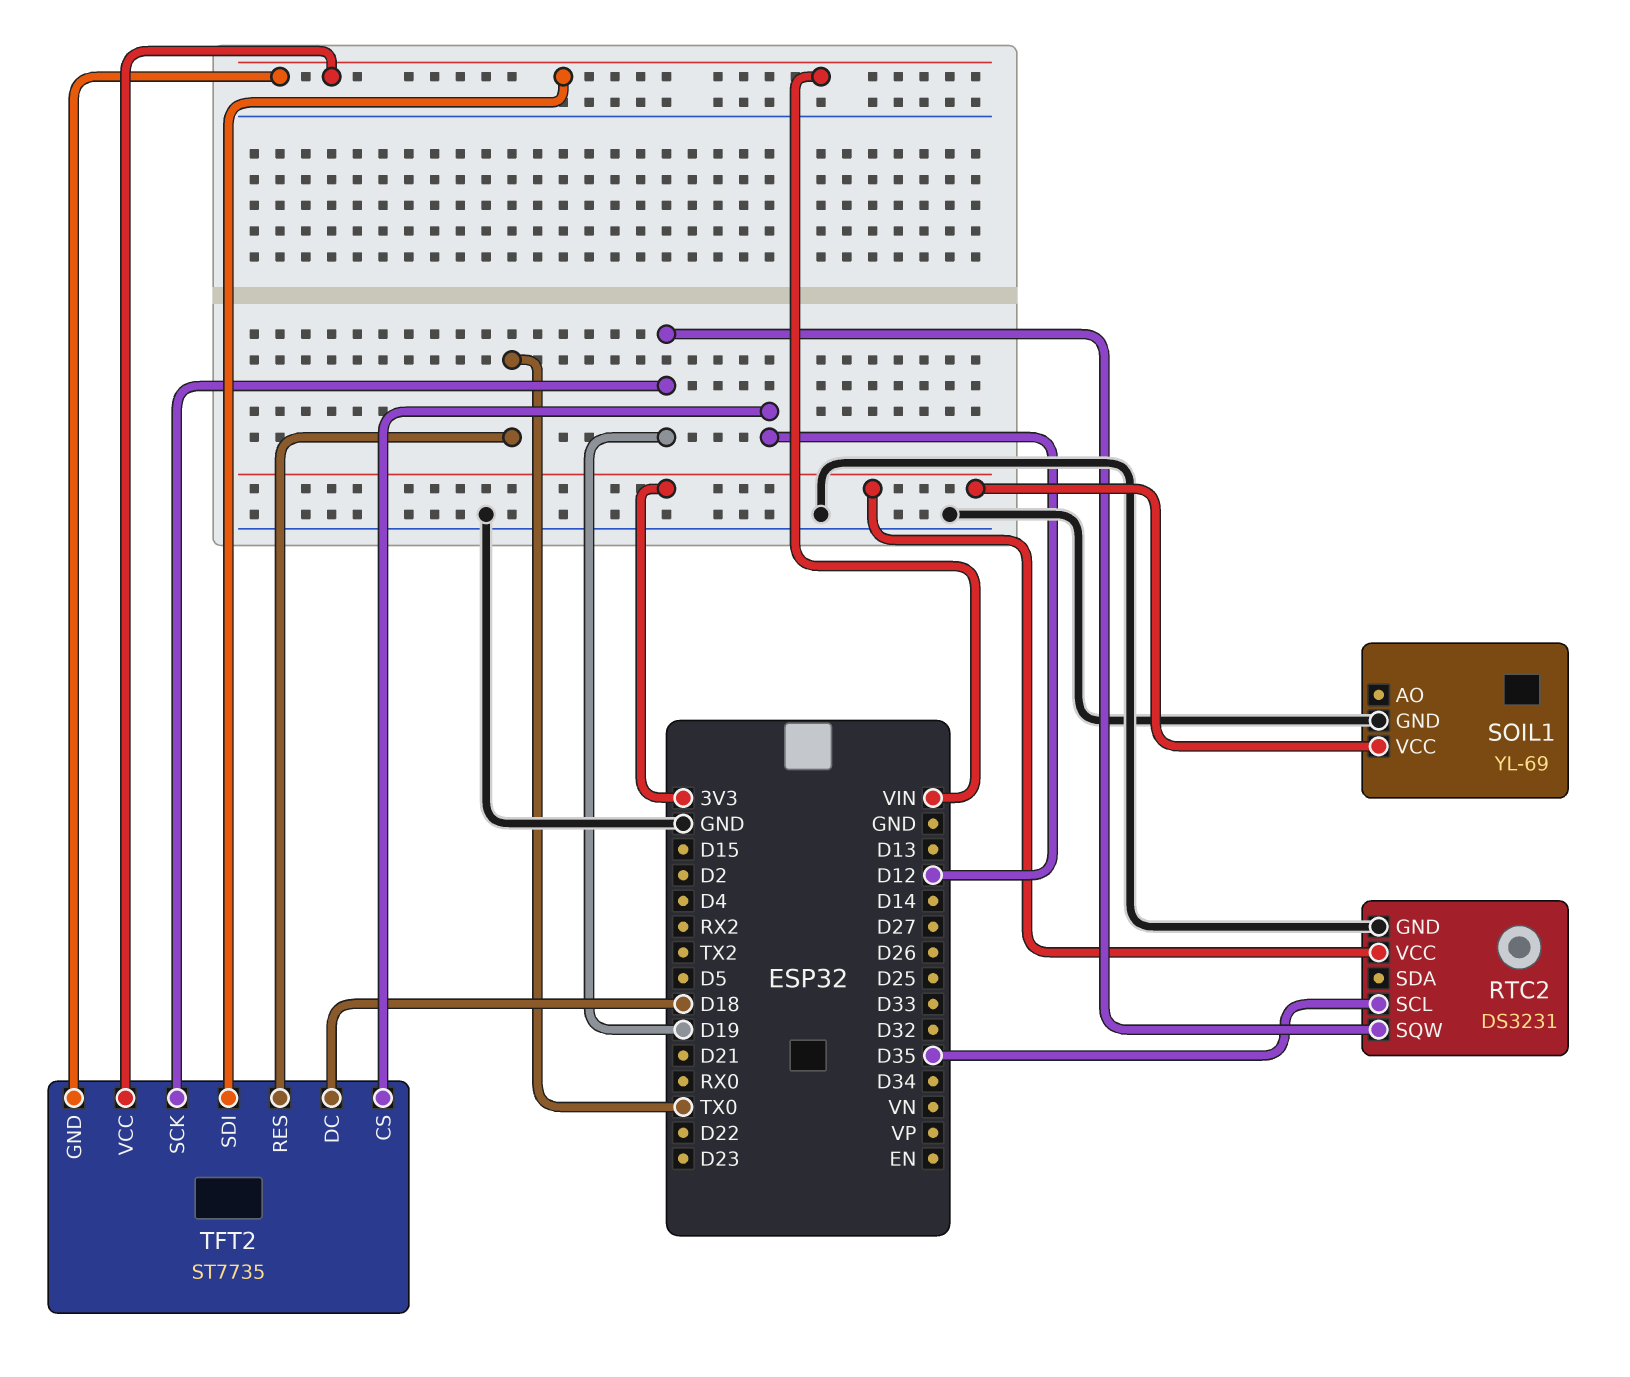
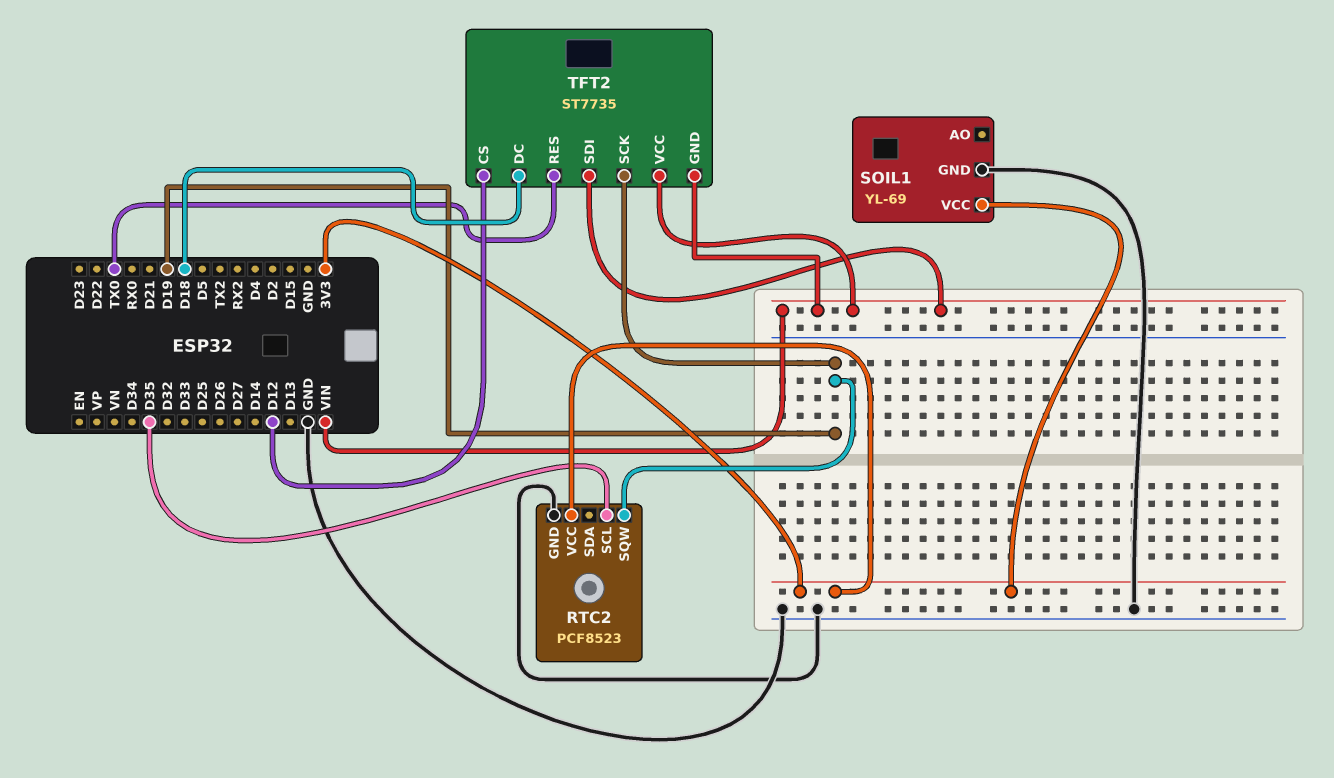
RTC2: DS3231 -> PCF8523

